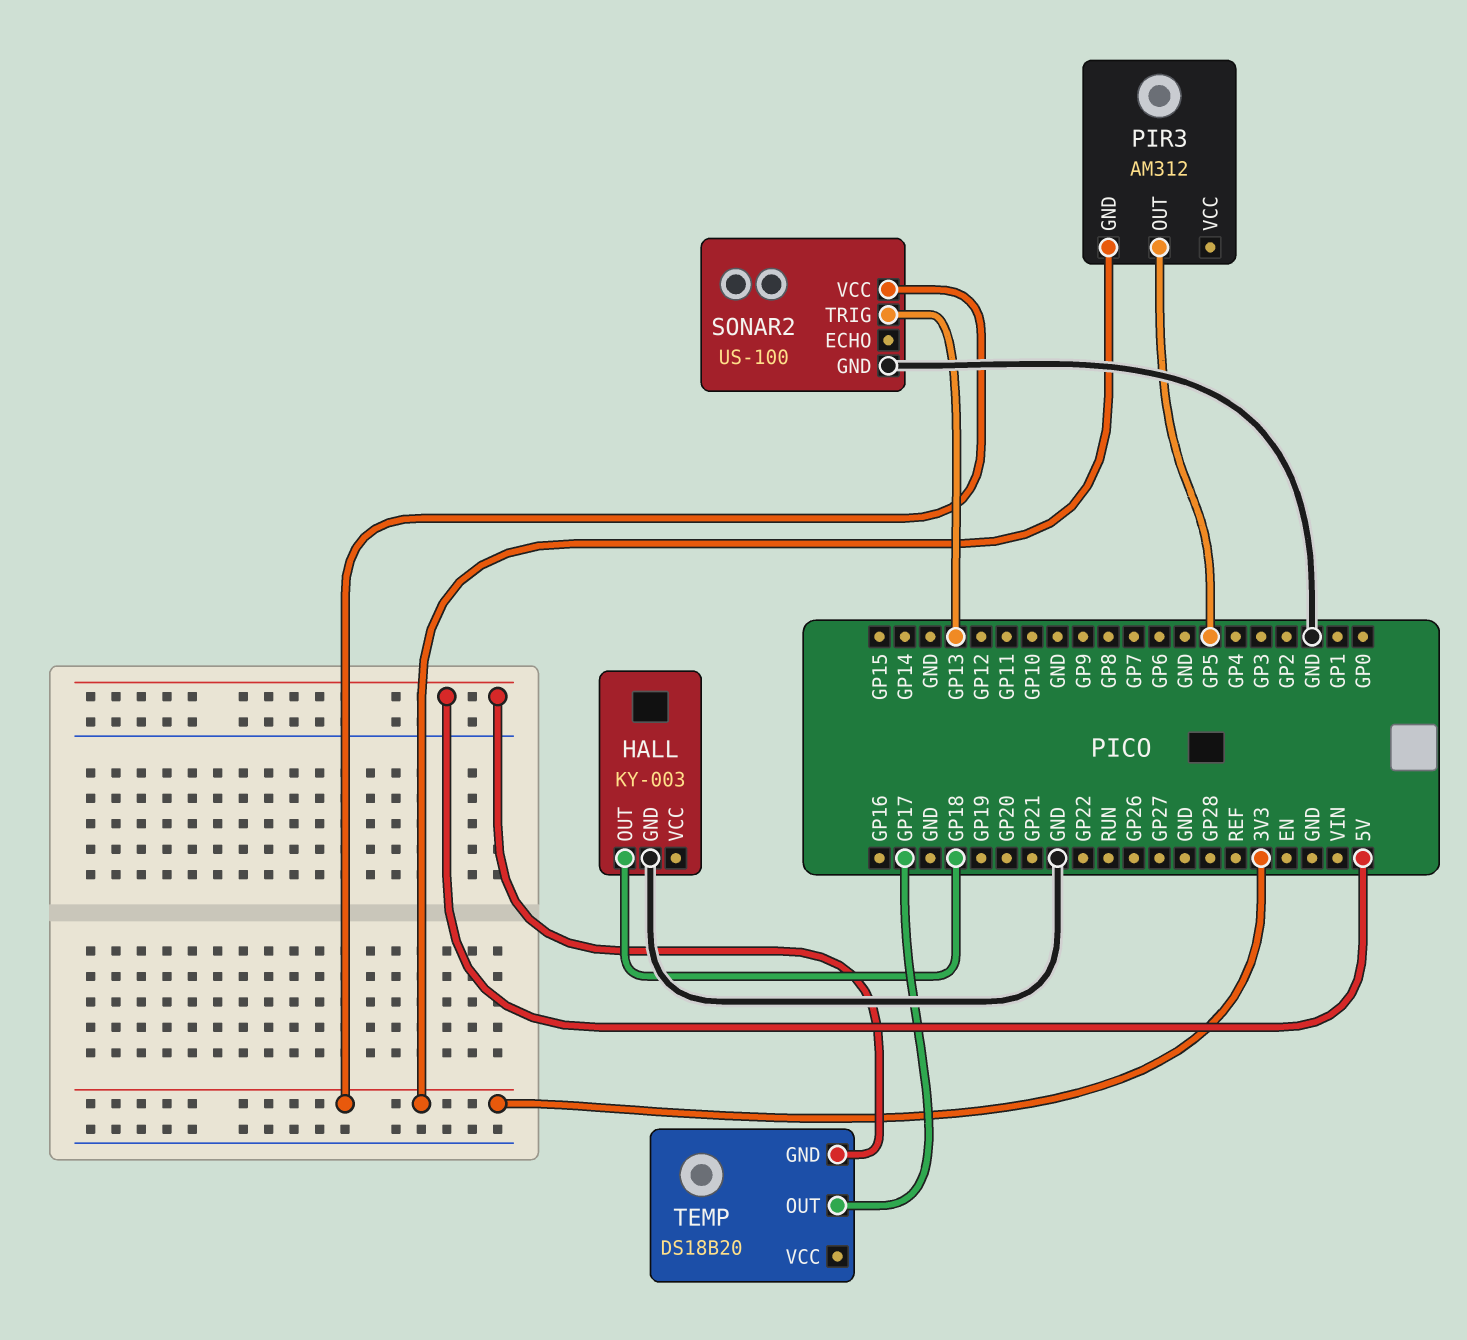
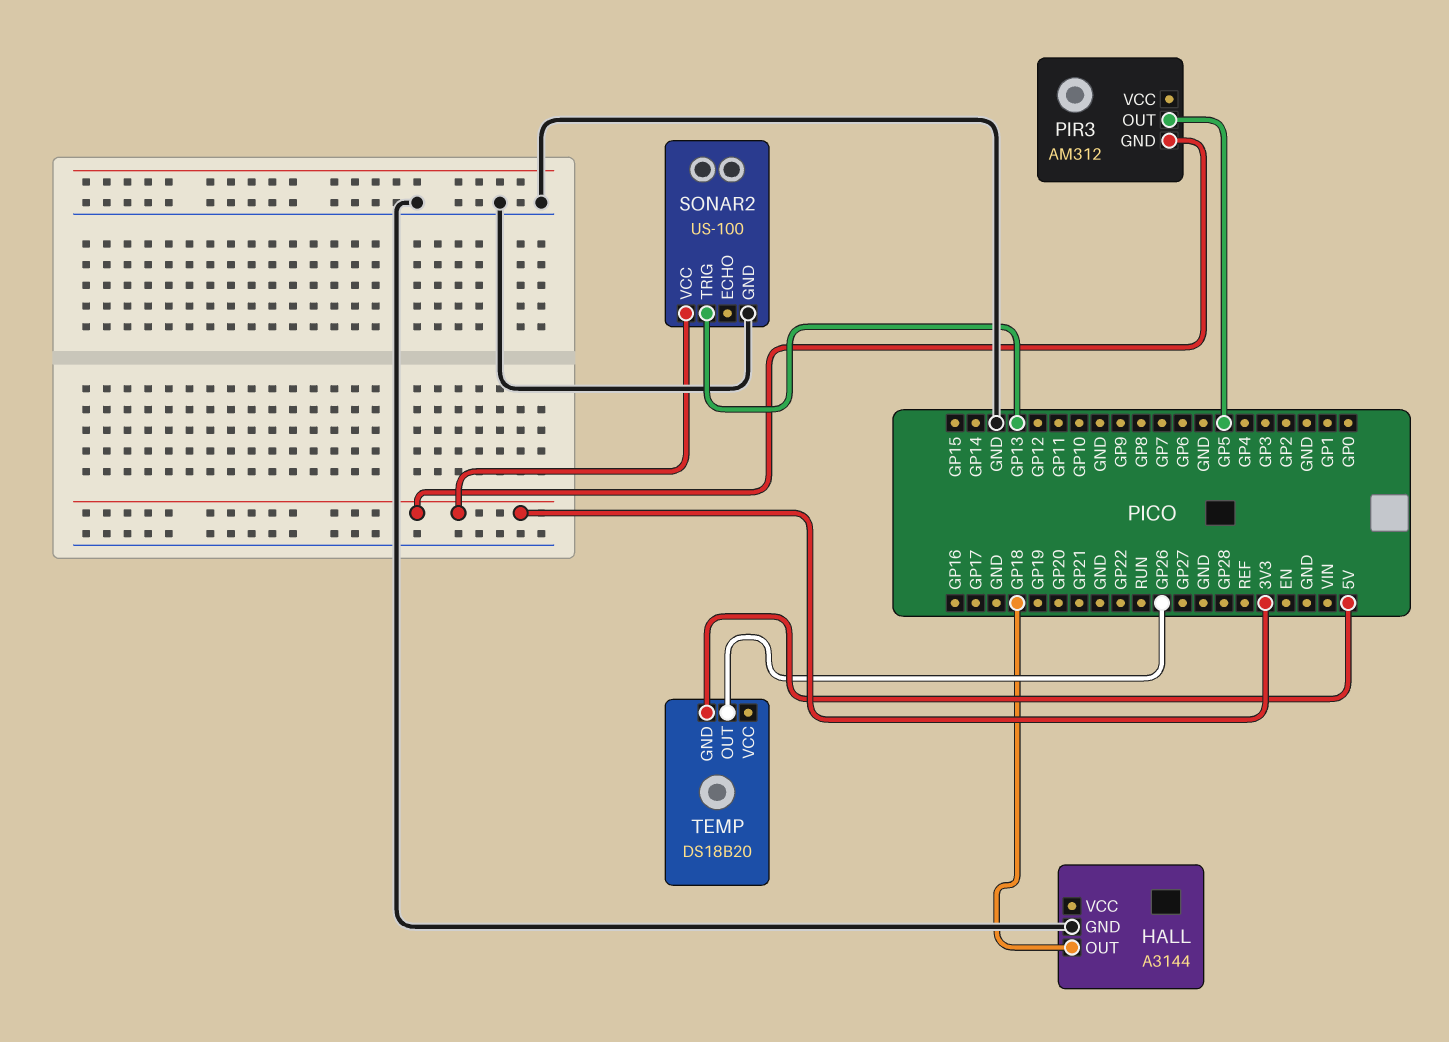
HALL: KY-003 -> A3144
TEMP pin OUT: GP17 -> GP26

